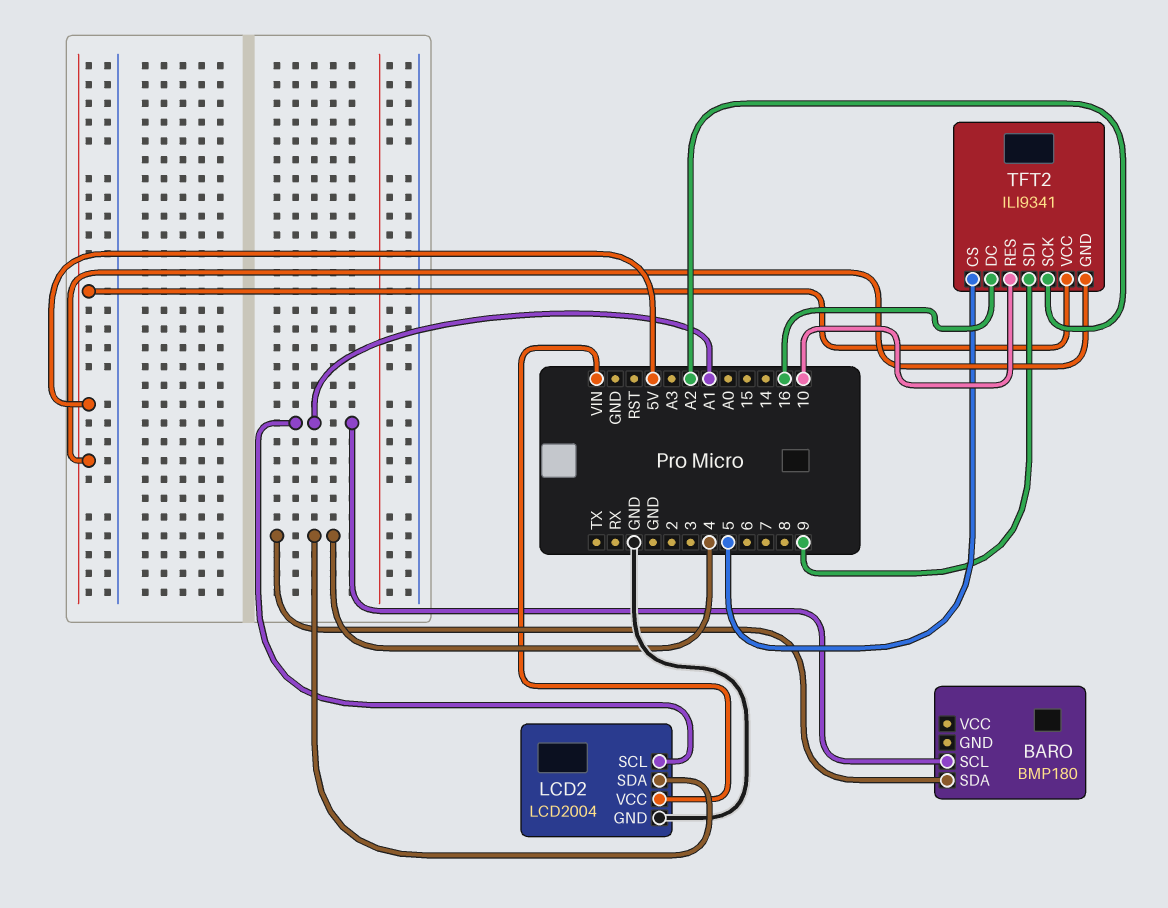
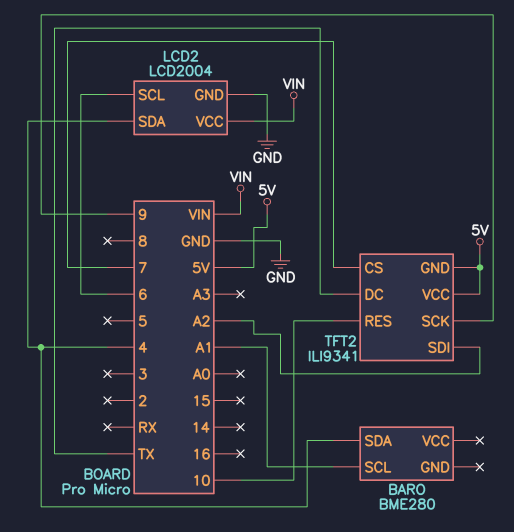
BARO: BMP180 -> BME280
LCD2 pin SCL: A1 -> 6
TFT2 pin CS: 5 -> 7
TFT2 pin DC: 16 -> TX
TFT2 pin SCK: A2 -> 9
TFT2 pin SDI: 9 -> A2

